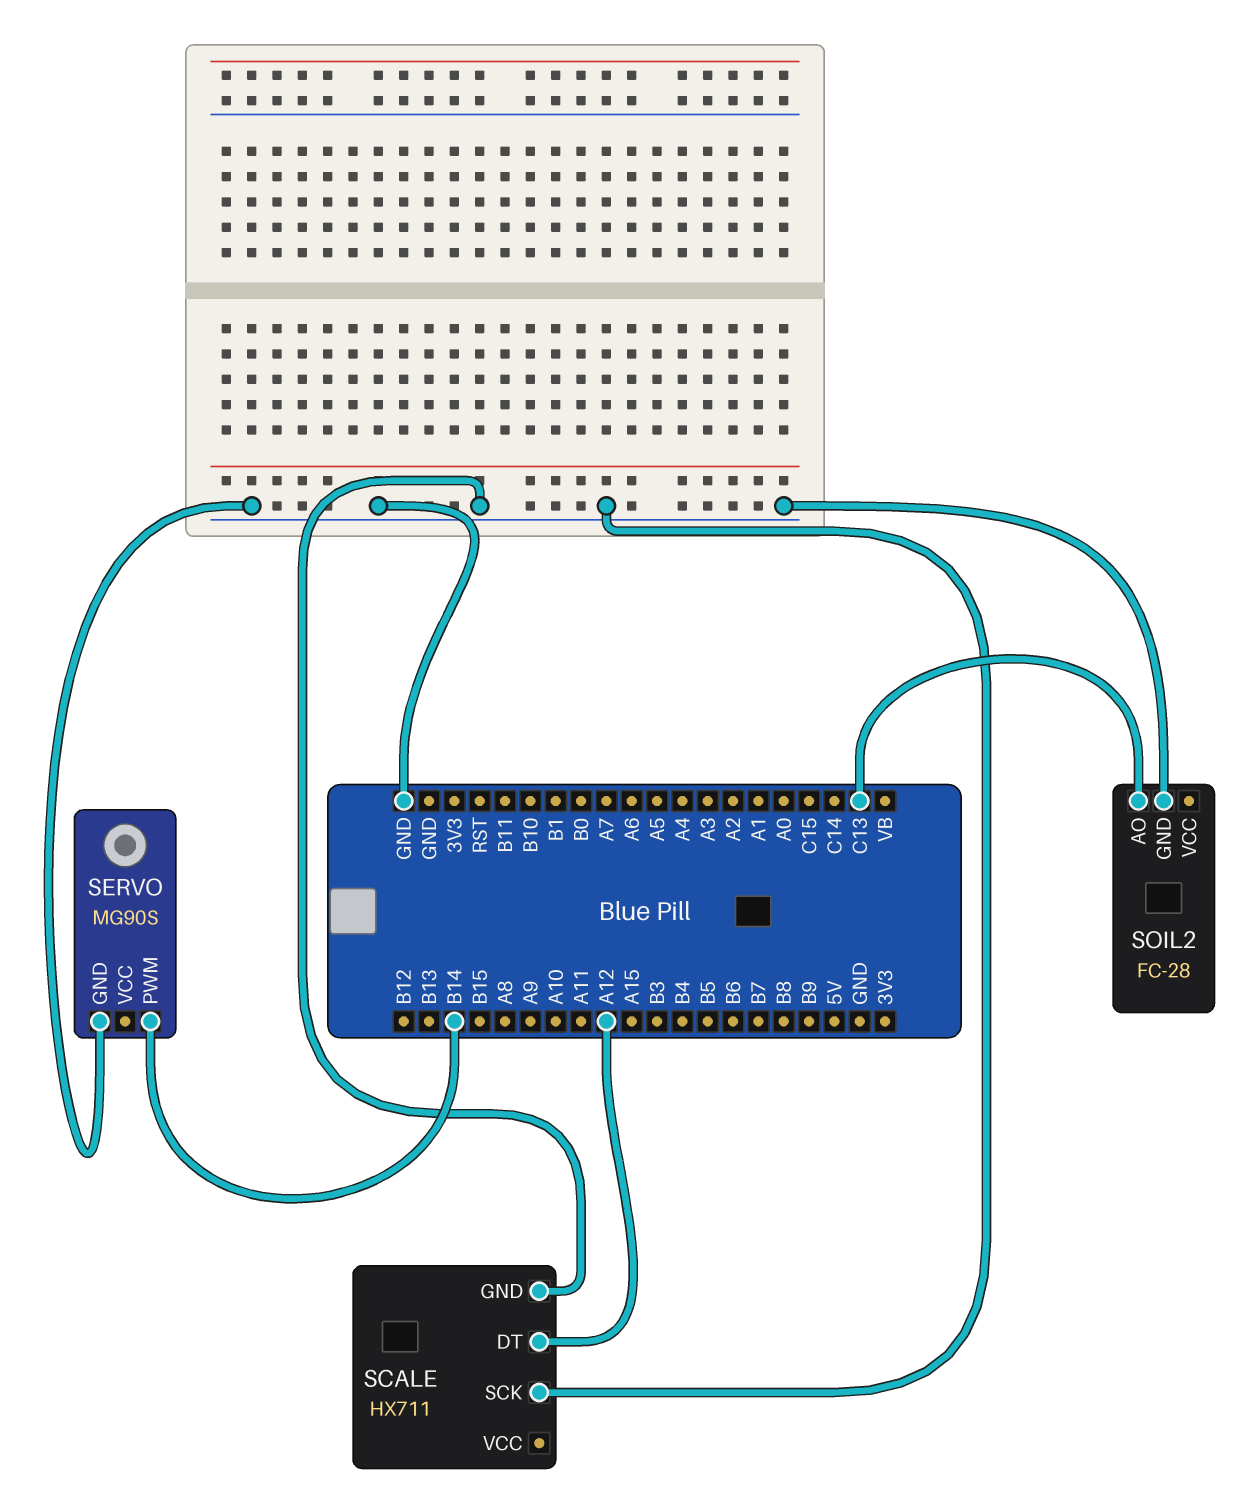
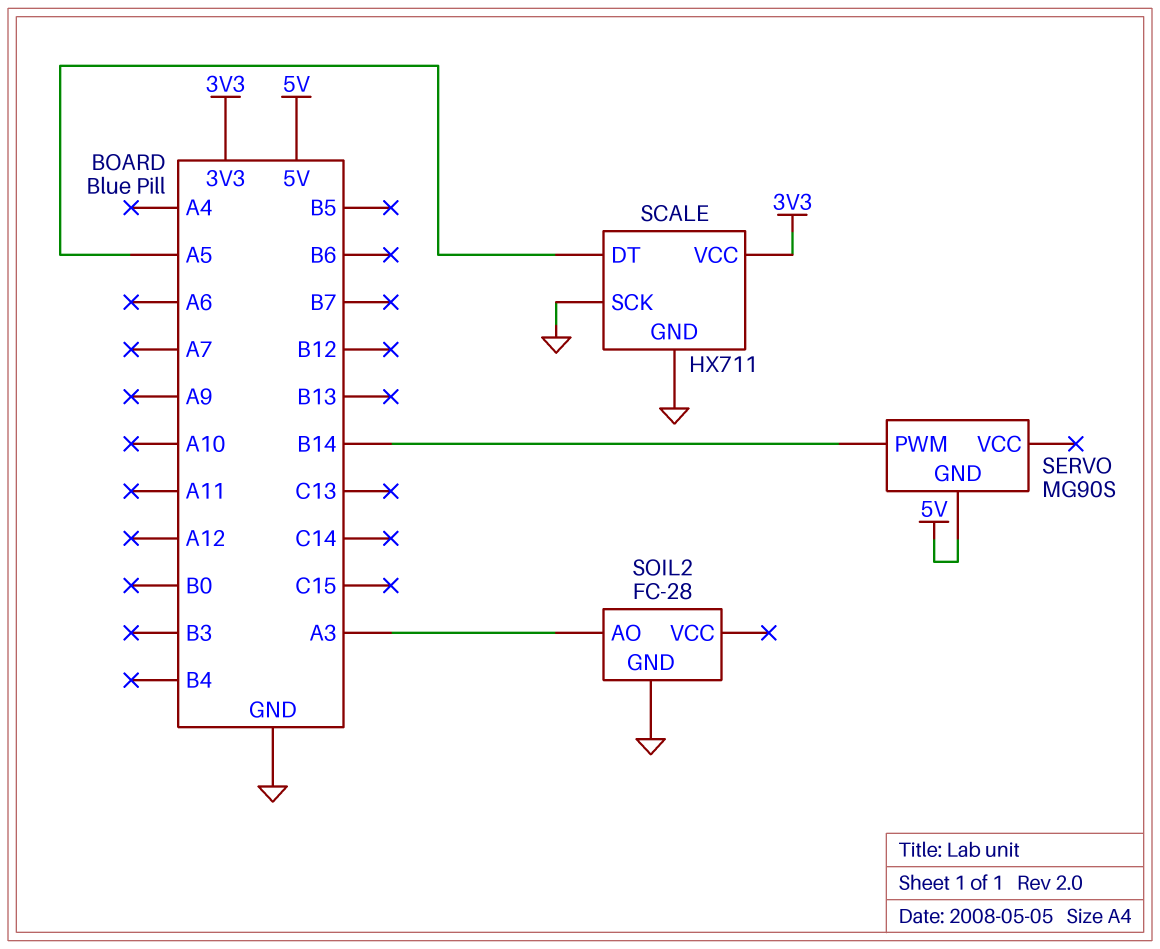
SCALE pin DT: A12 -> A5
SCALE pin VCC: none -> 3V3
SERVO pin GND: GND -> 5V
SOIL2 pin AO: C13 -> A3

